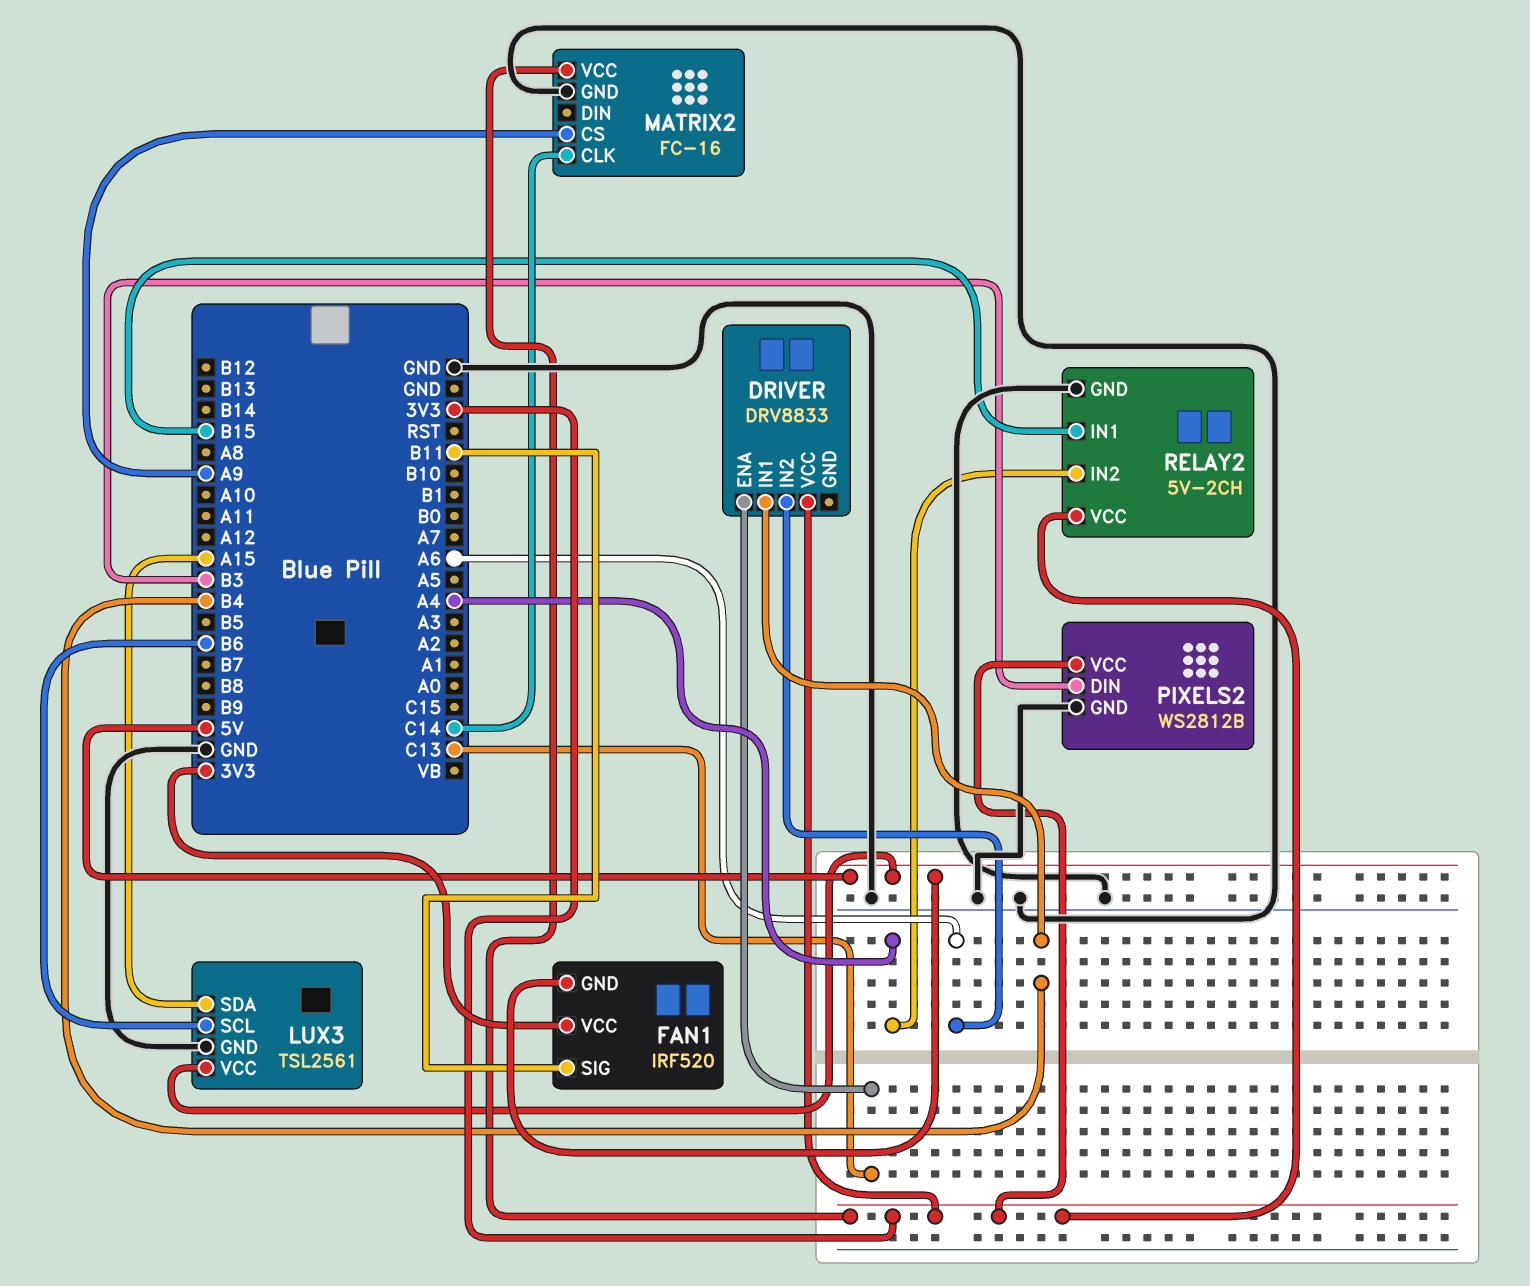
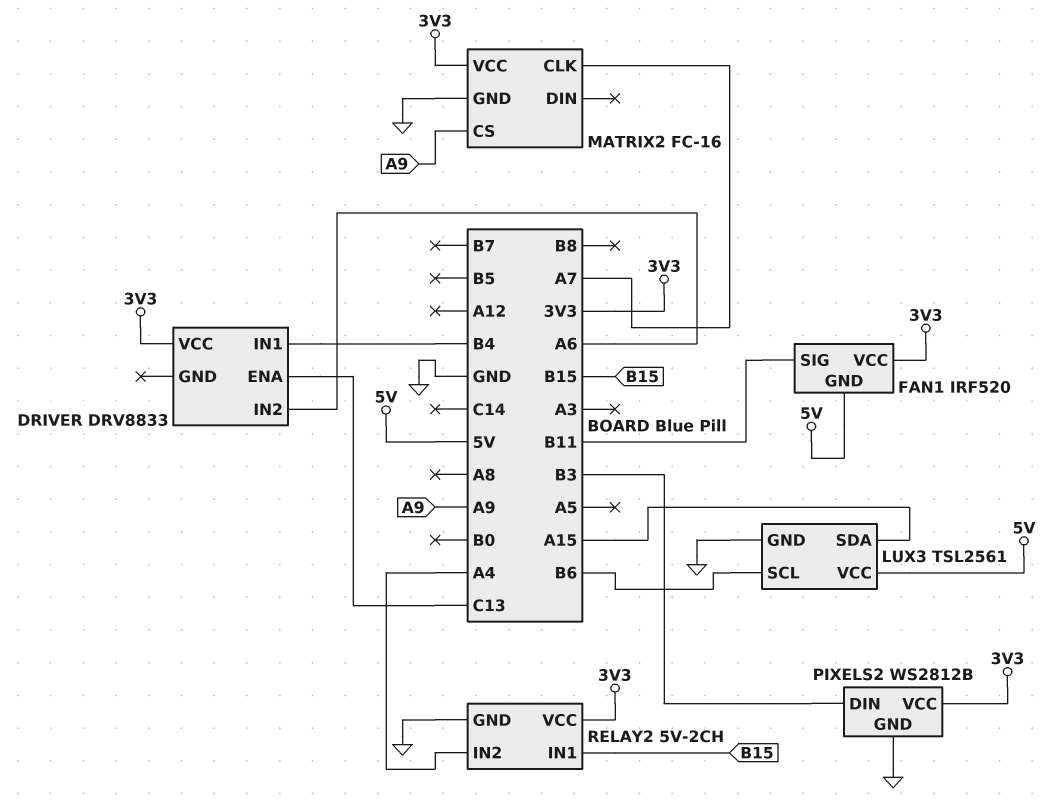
MATRIX2 pin CLK: C14 -> A7

